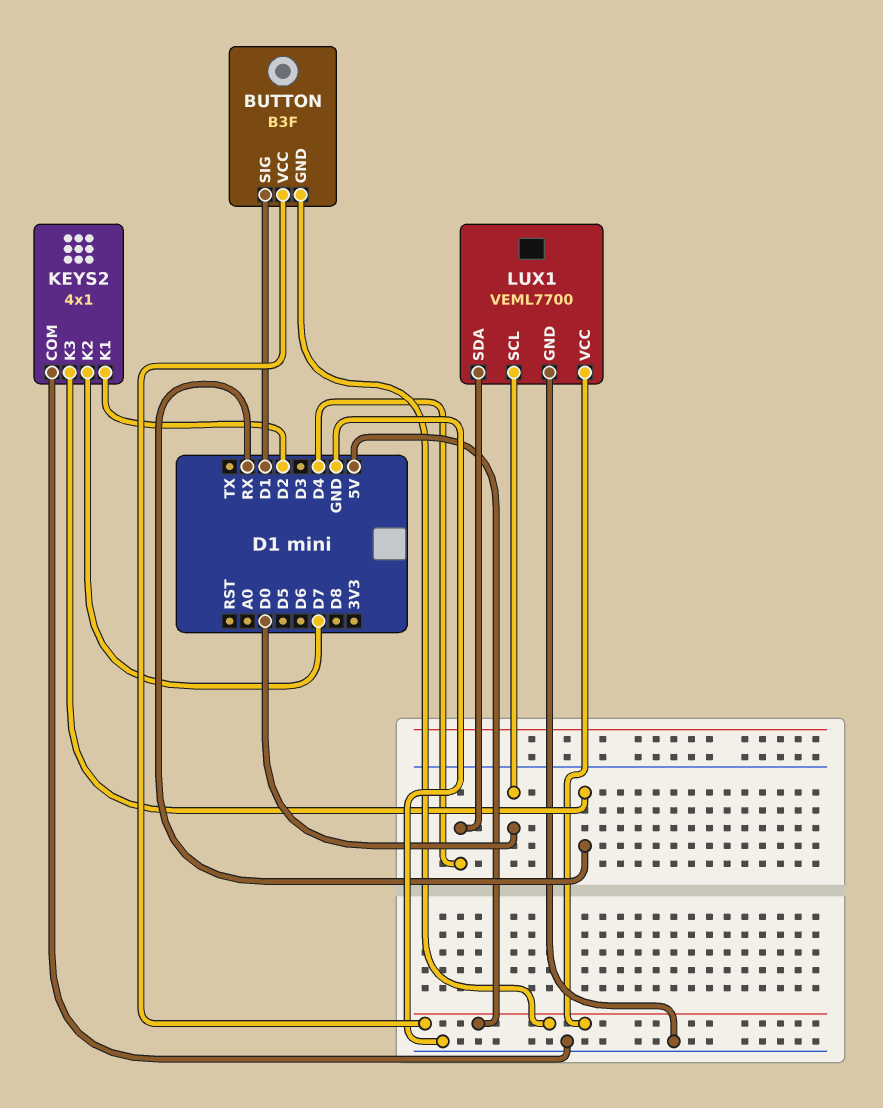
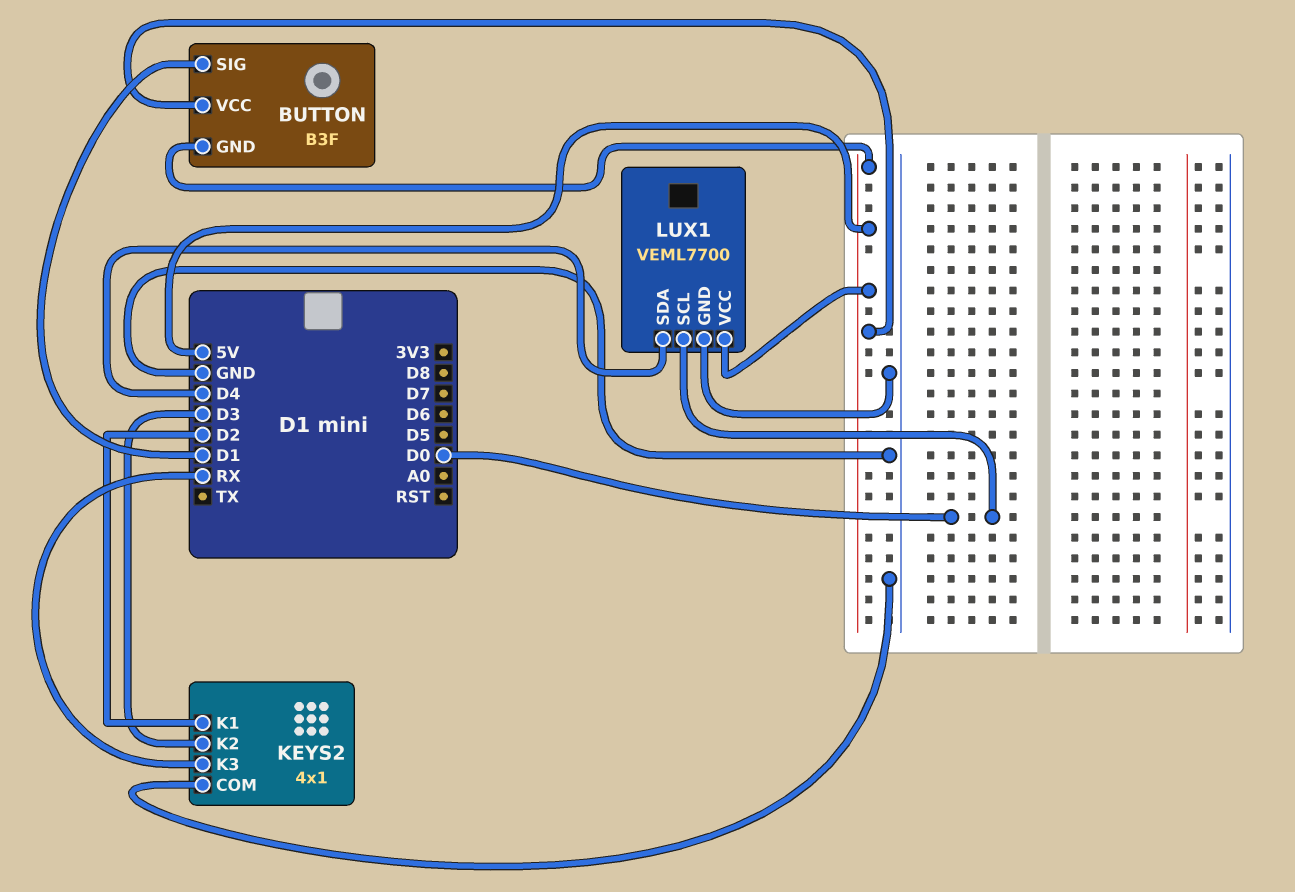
KEYS2 pin K2: D7 -> D3

